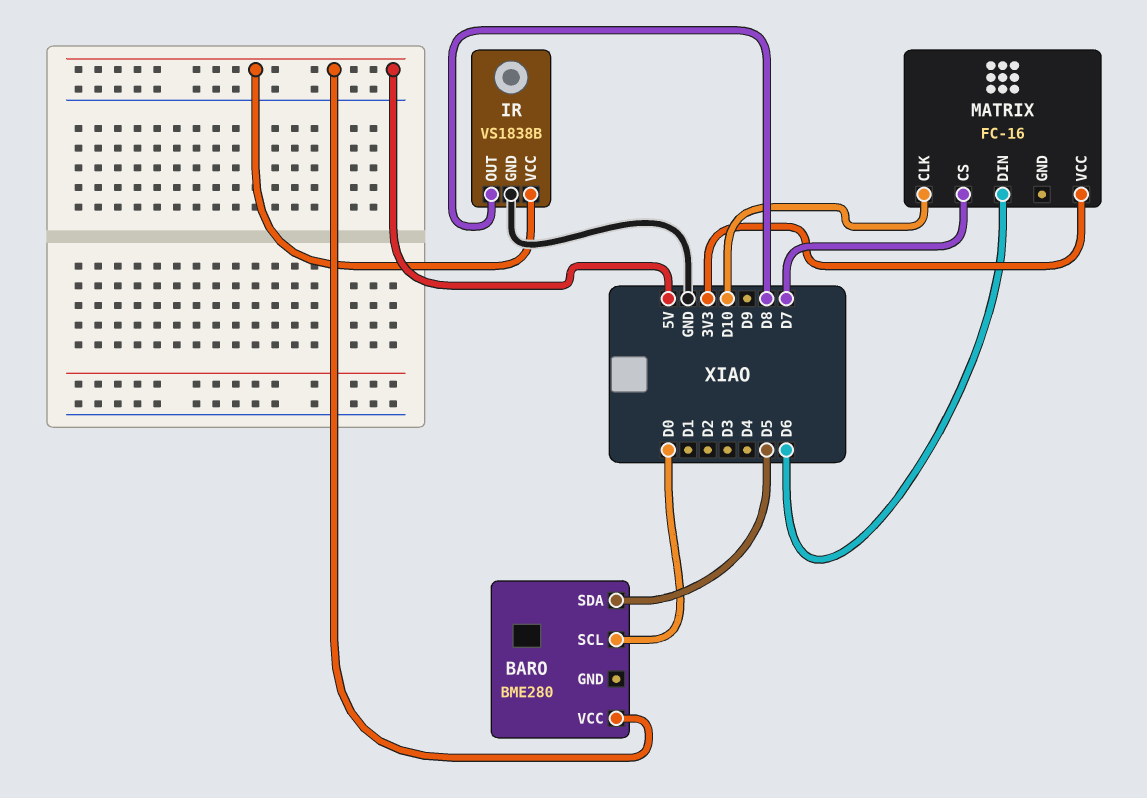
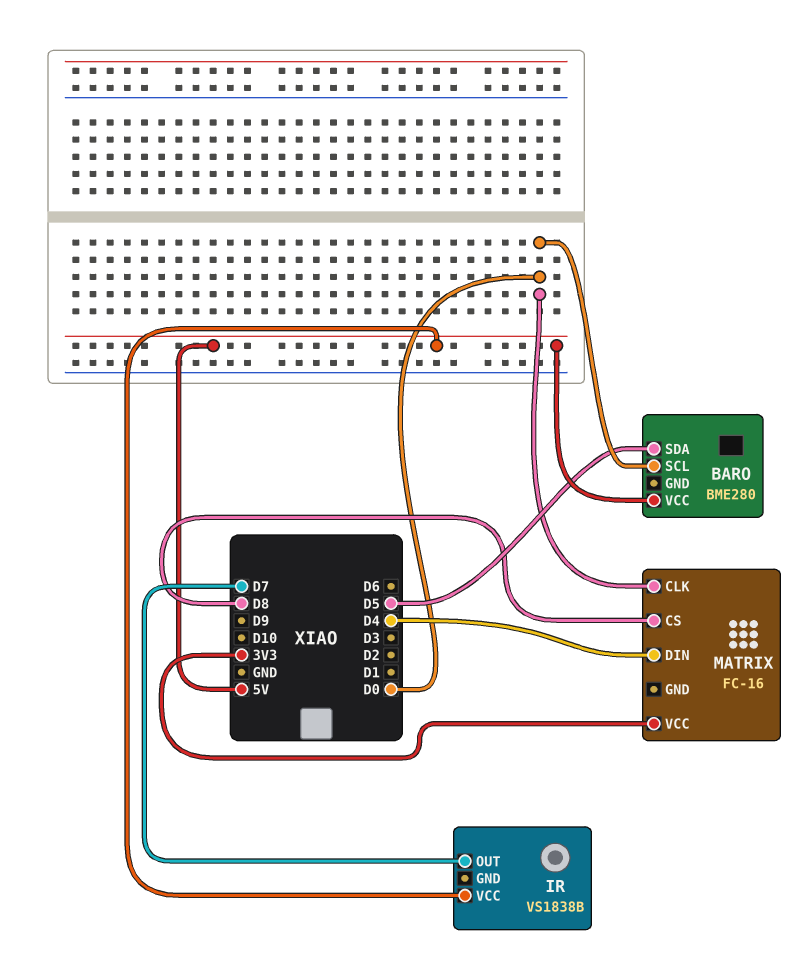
IR pin GND: GND -> none
IR pin OUT: D8 -> D7
MATRIX pin CLK: D10 -> D0
MATRIX pin CS: D7 -> D8
MATRIX pin DIN: D6 -> D4

